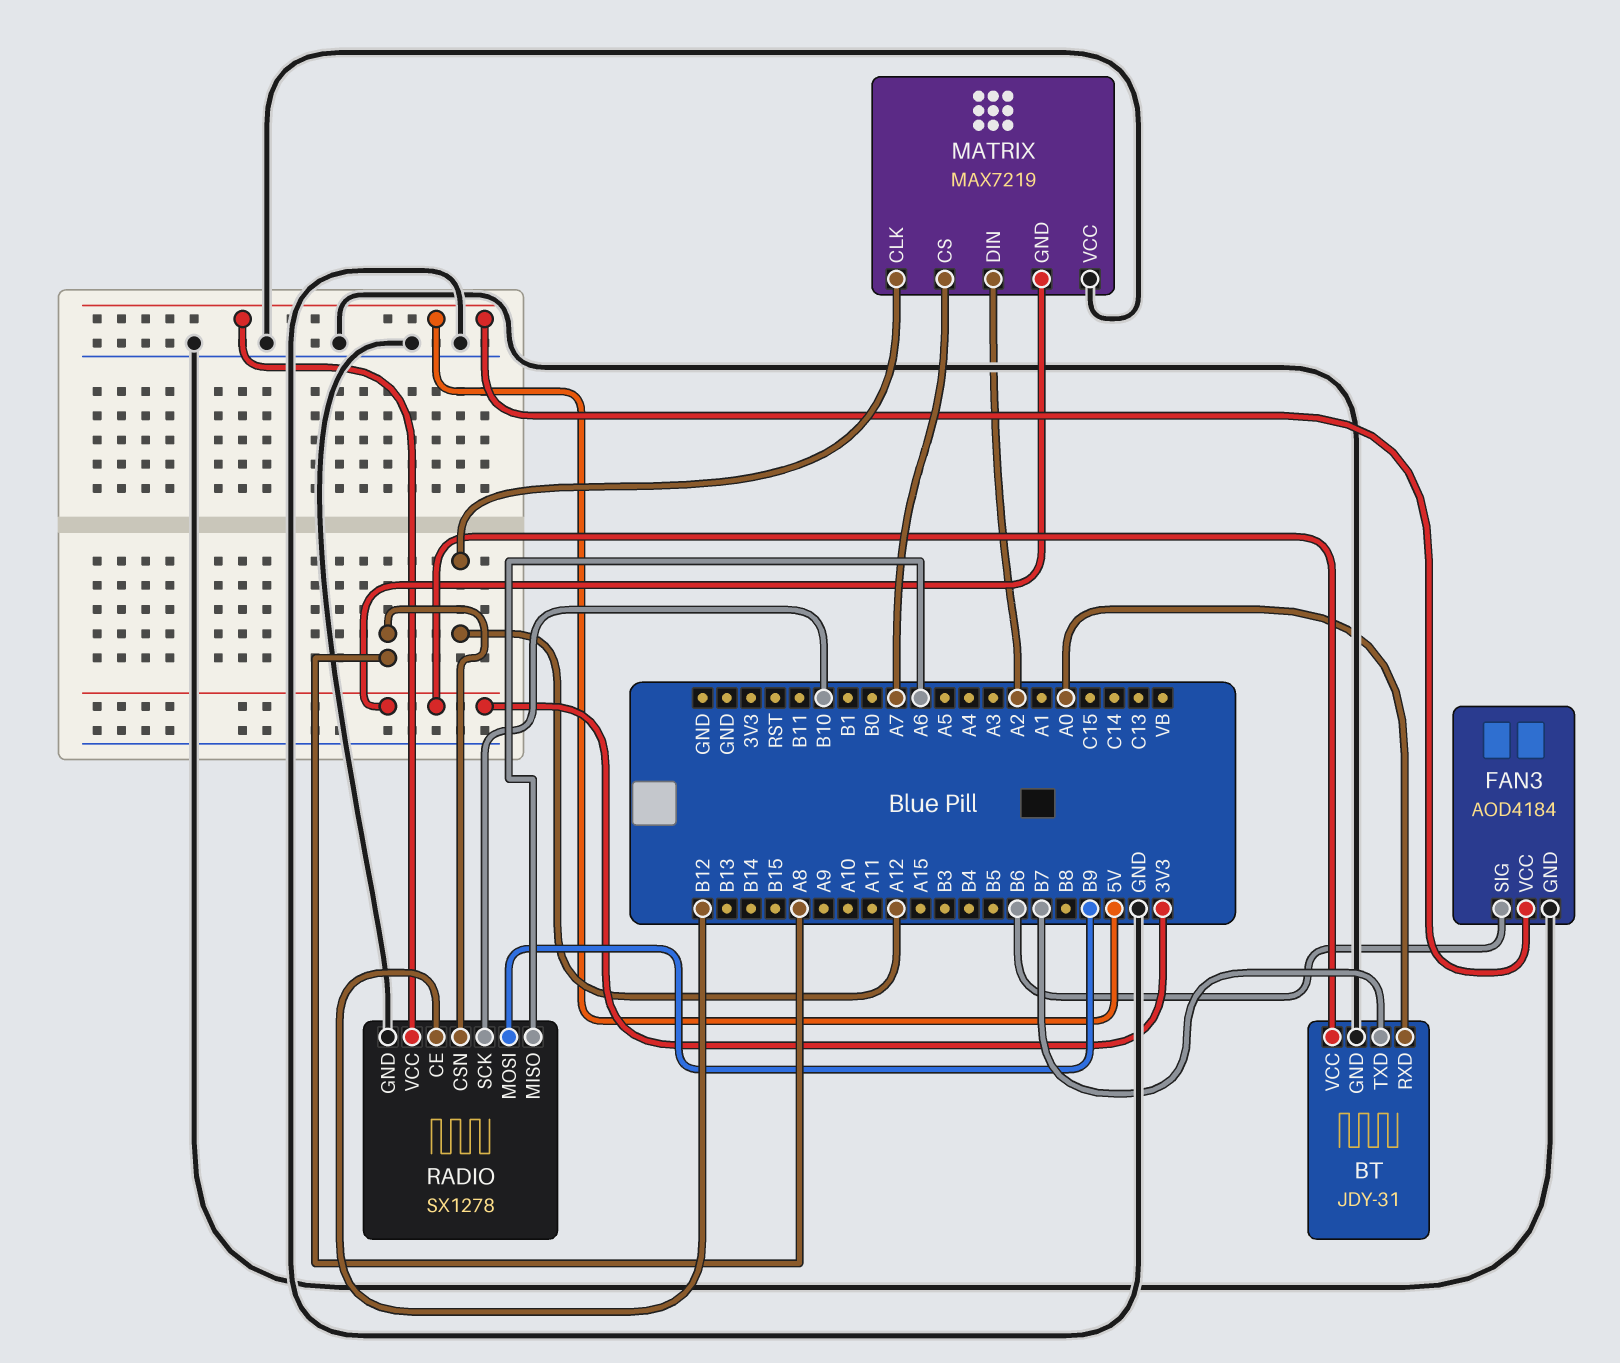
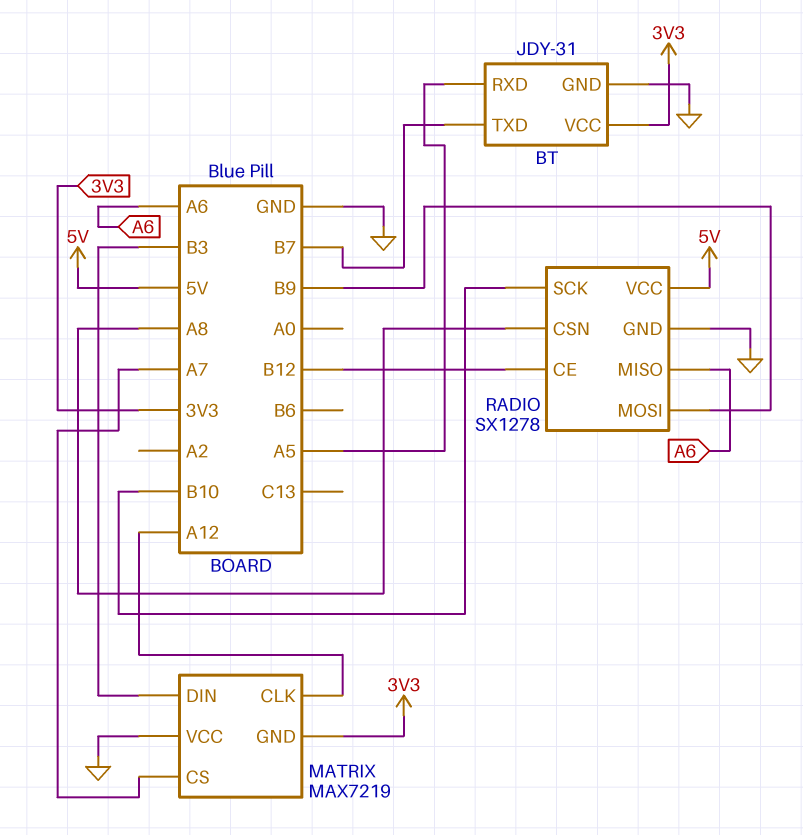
BT pin RXD: A0 -> A5
FAN3: AOD4184 -> none
FAN3 pin GND: GND -> none
FAN3 pin SIG: B6 -> none
FAN3 pin VCC: 5V -> none
MATRIX pin DIN: A2 -> B3

